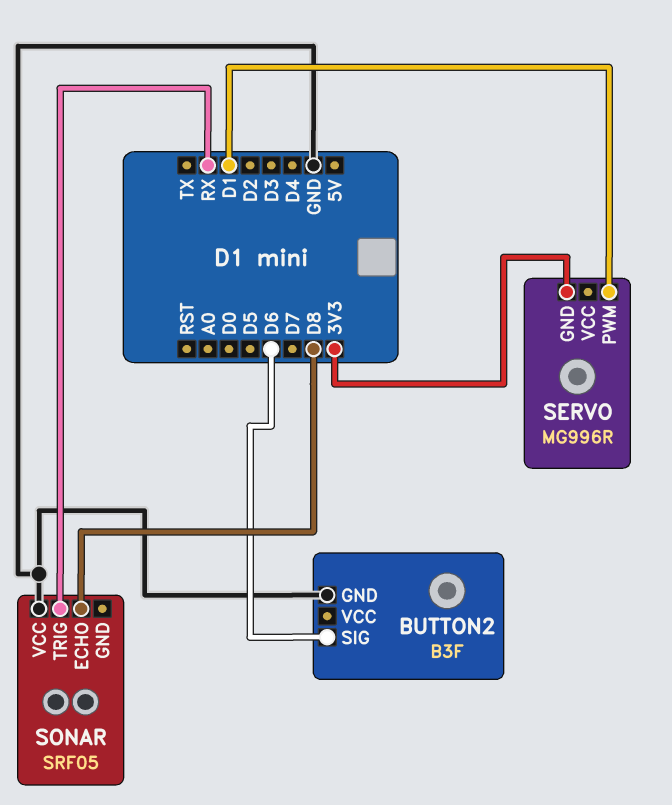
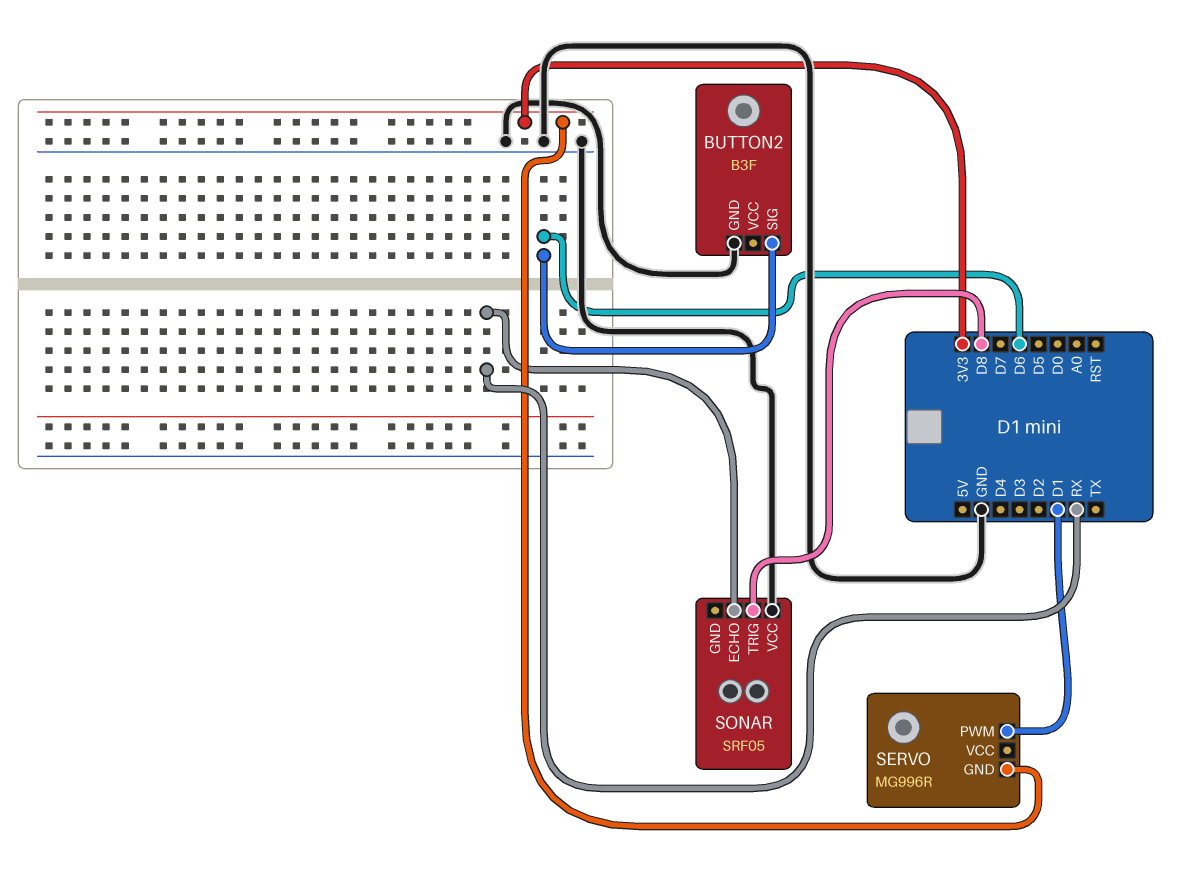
SONAR pin ECHO: D8 -> RX
SONAR pin TRIG: RX -> D8

